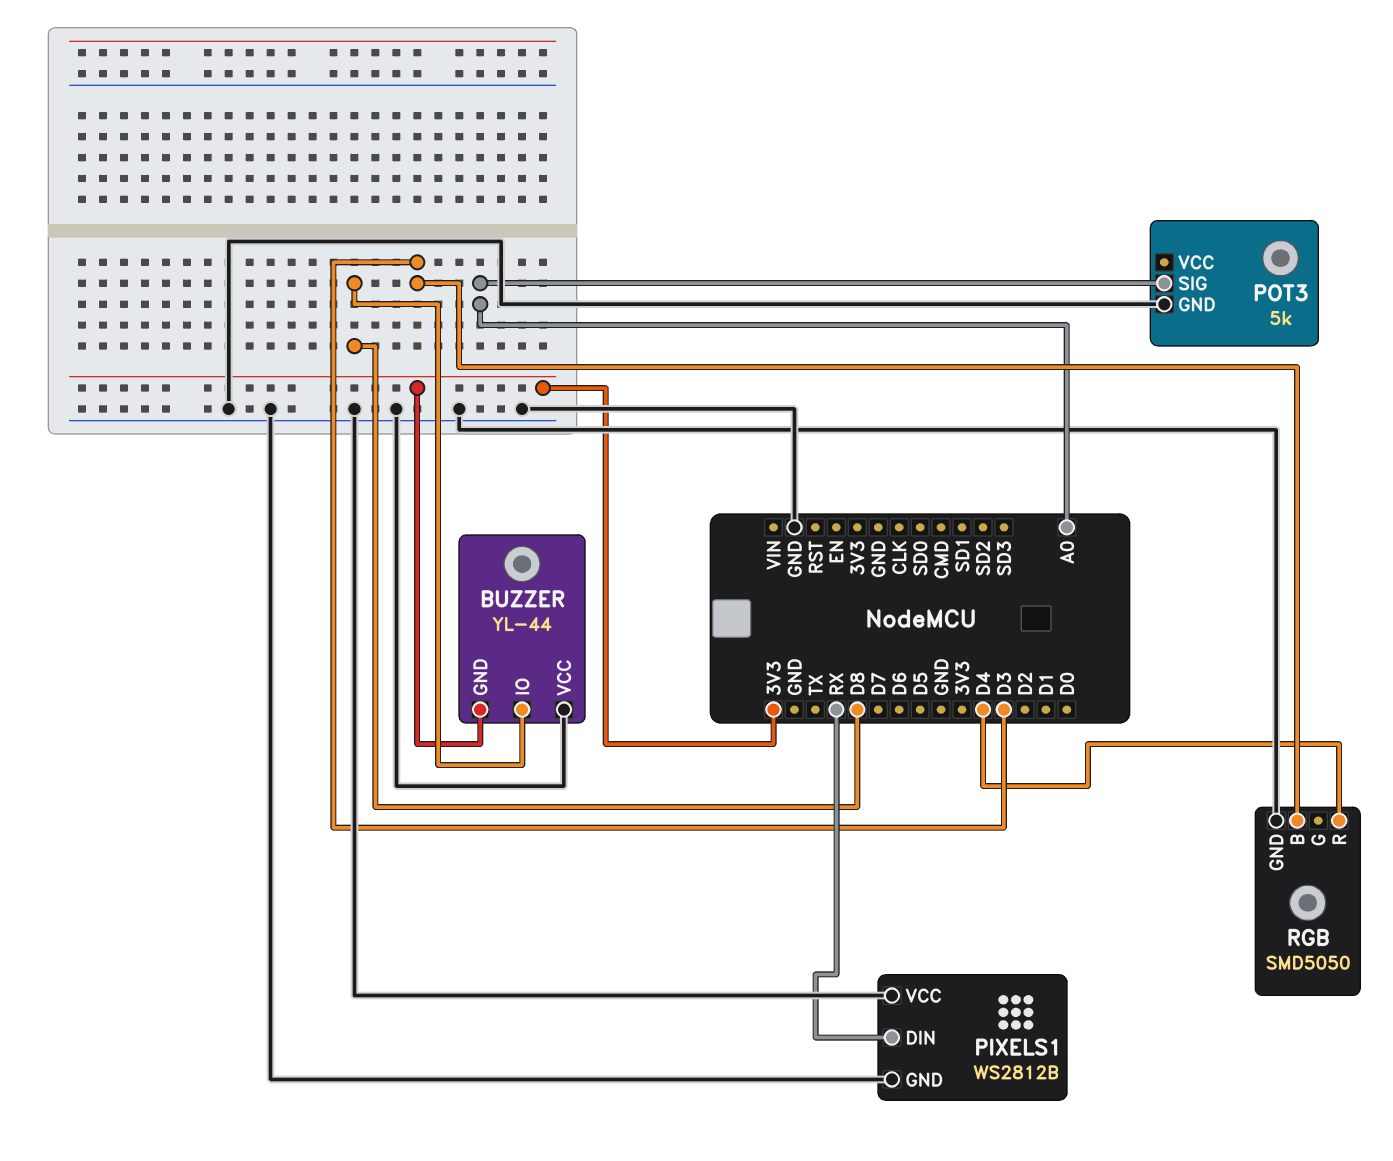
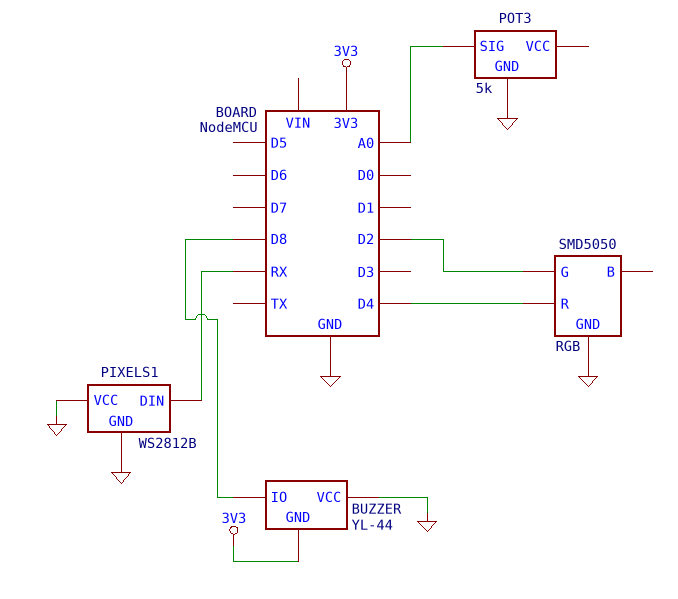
RGB pin B: D3 -> none
RGB pin G: none -> D2

